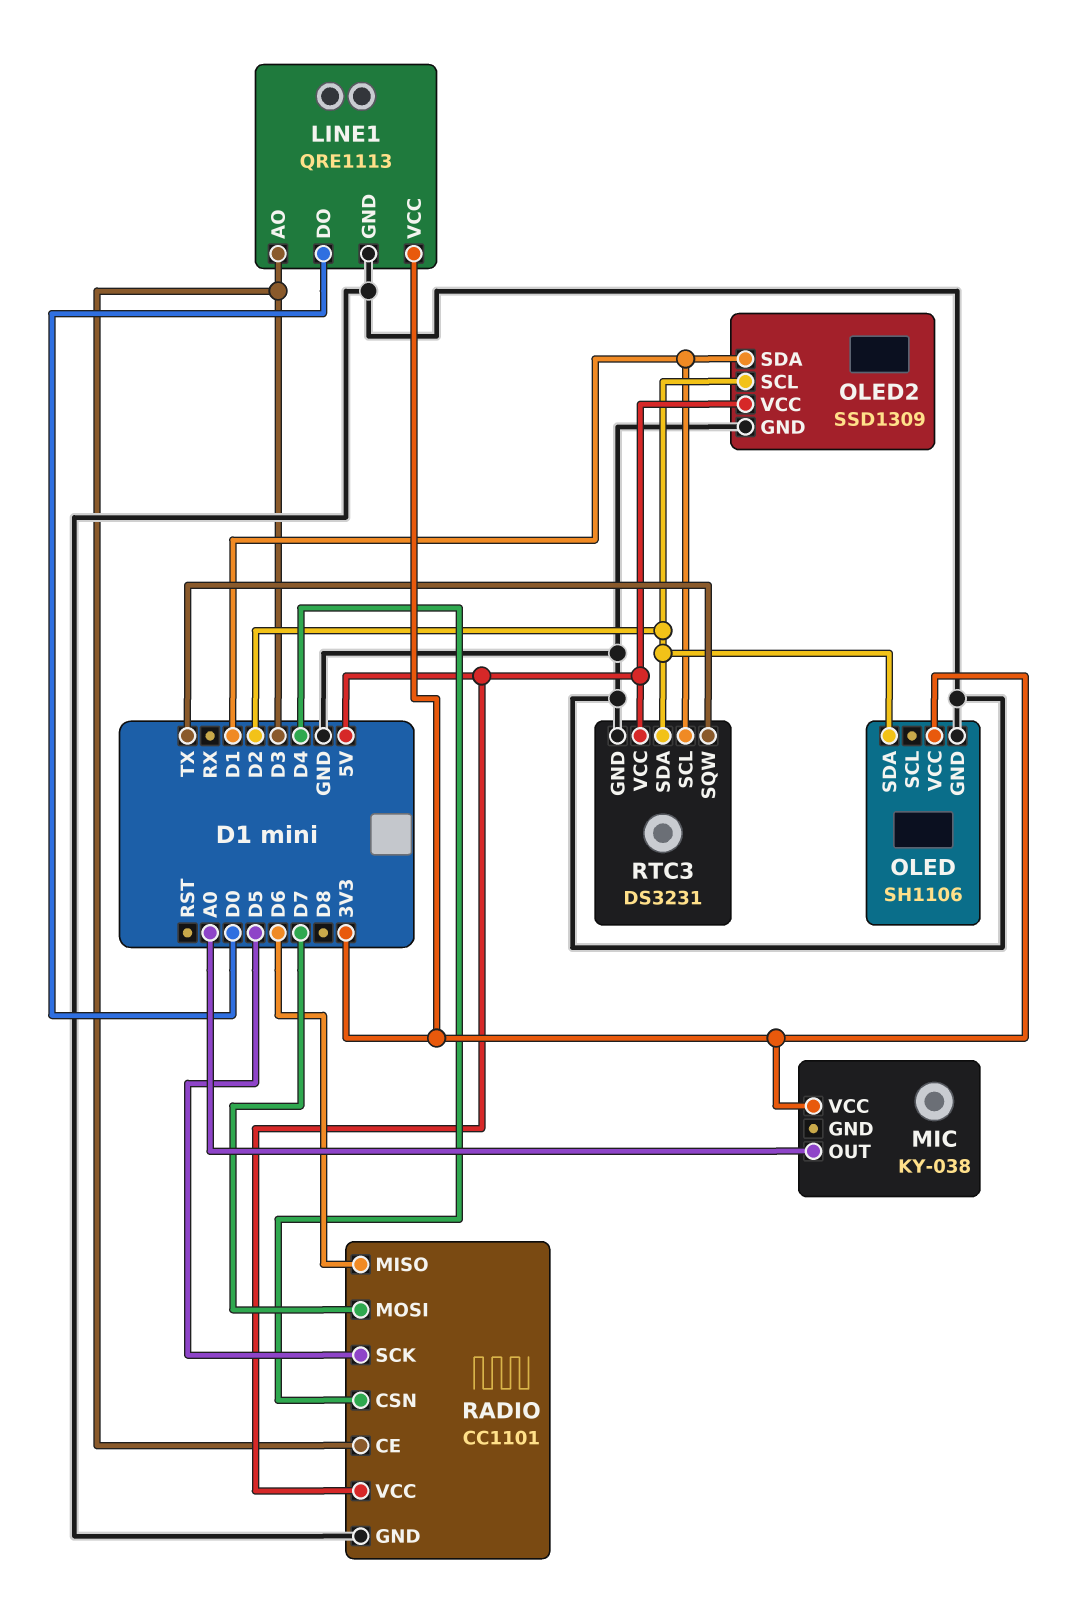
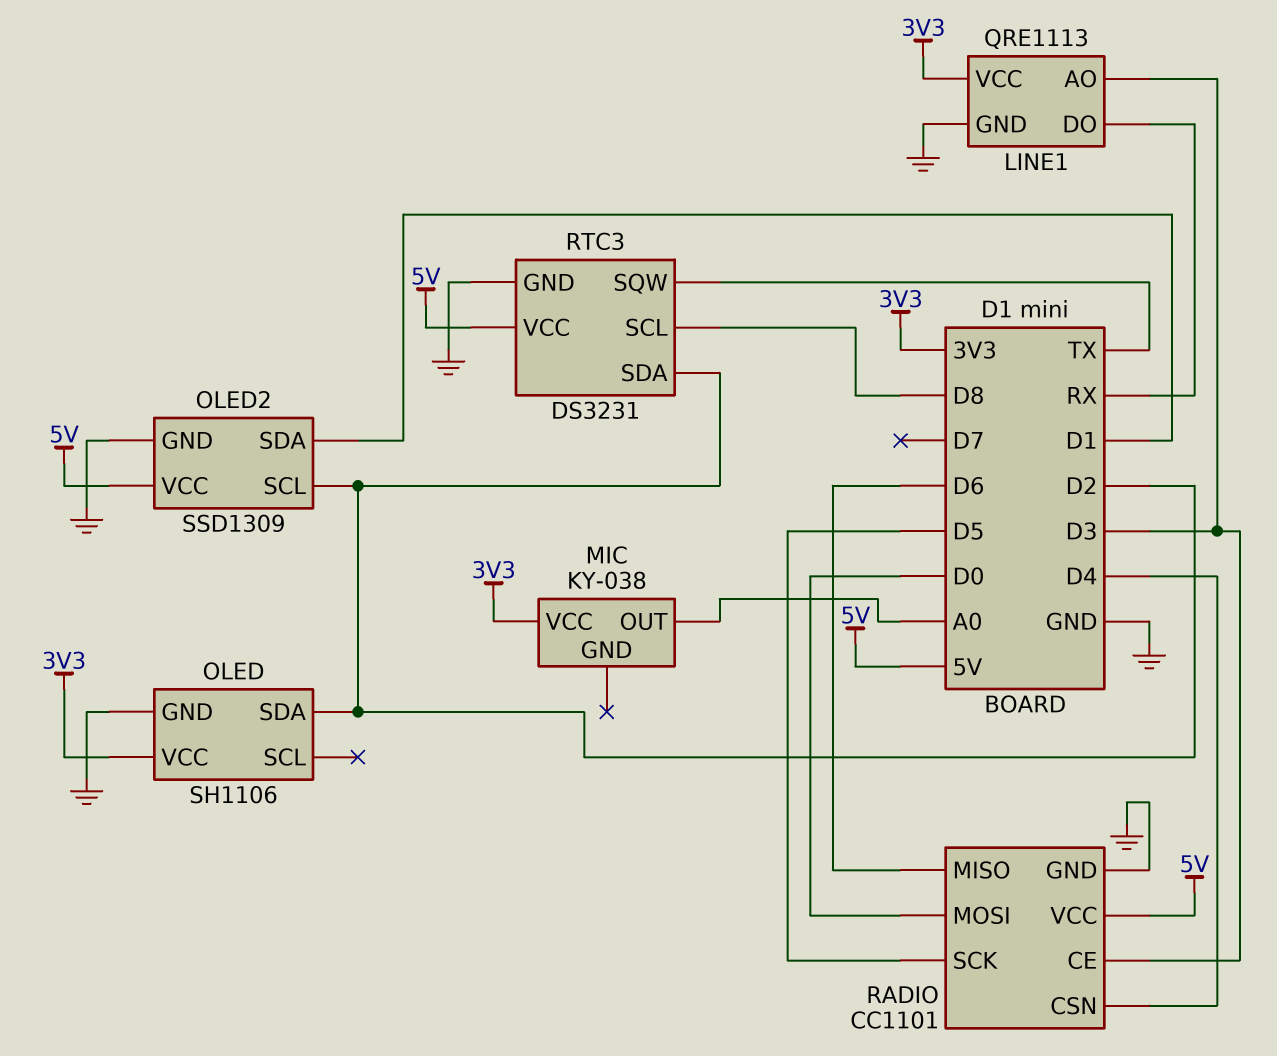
LINE1 pin DO: D0 -> RX
RADIO pin MOSI: D7 -> D0
RTC3 pin SCL: D1 -> D8

